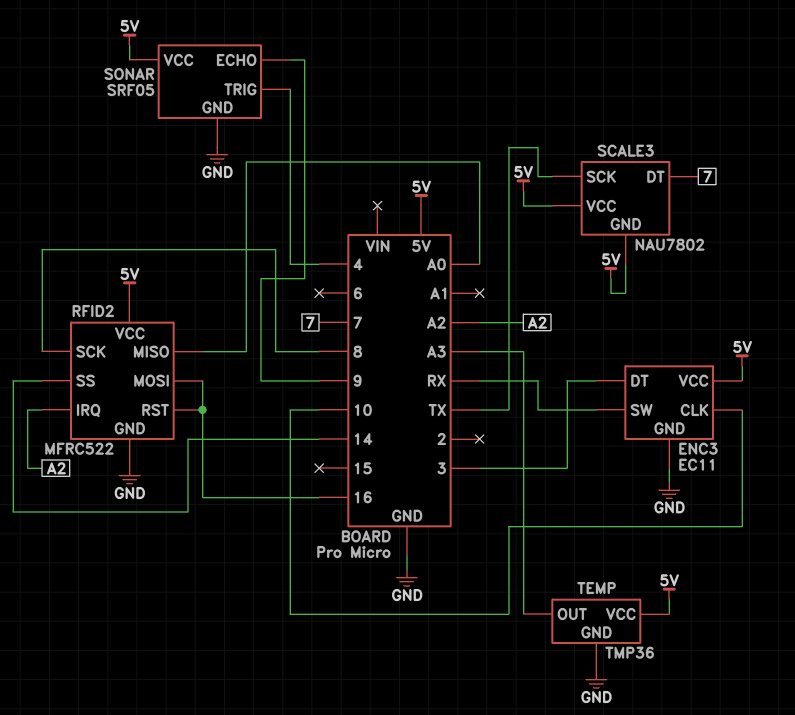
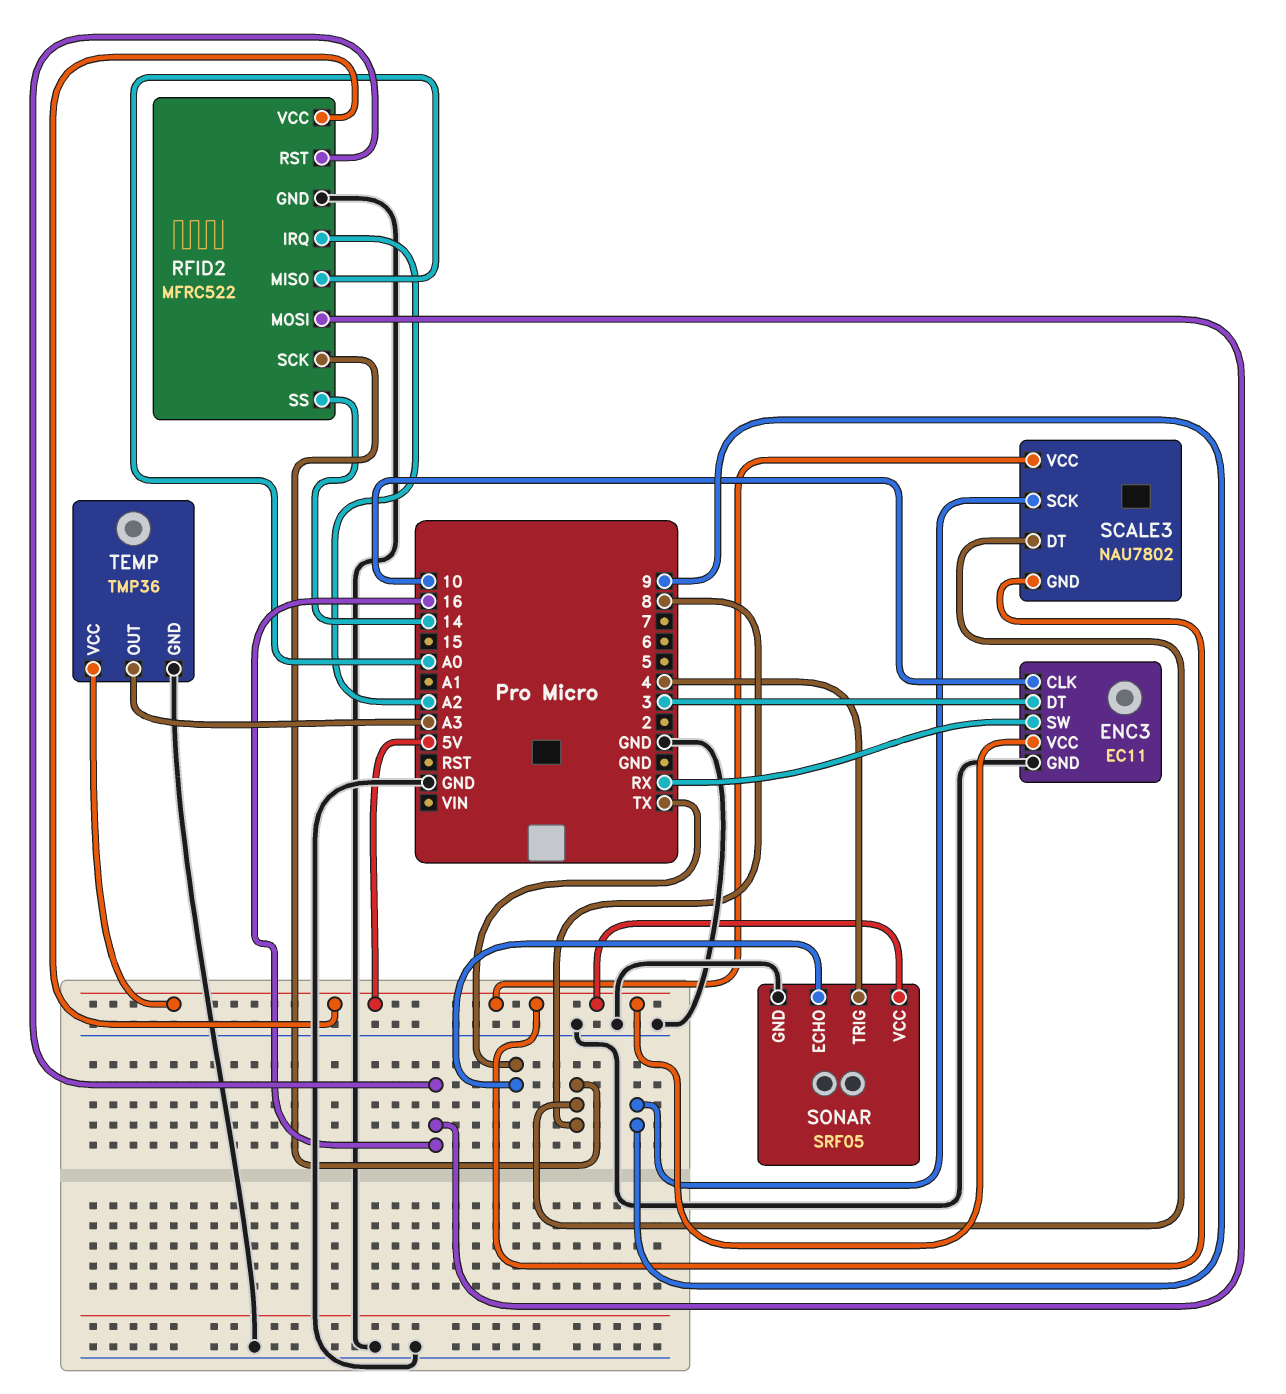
SCALE3 pin DT: 7 -> 8
SCALE3 pin SCK: TX -> 9
SONAR pin ECHO: 9 -> TX

